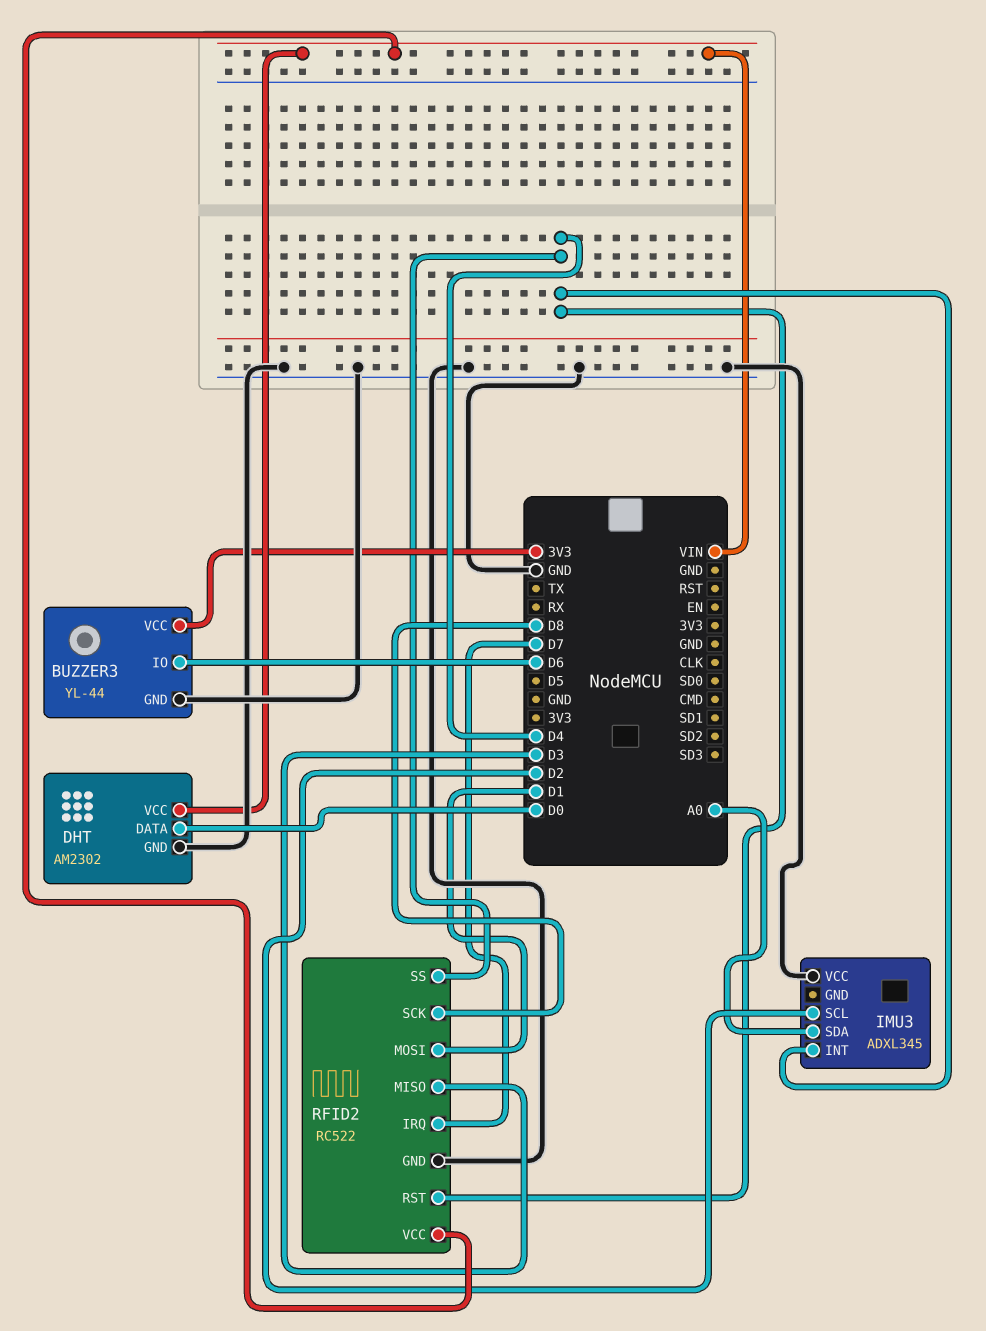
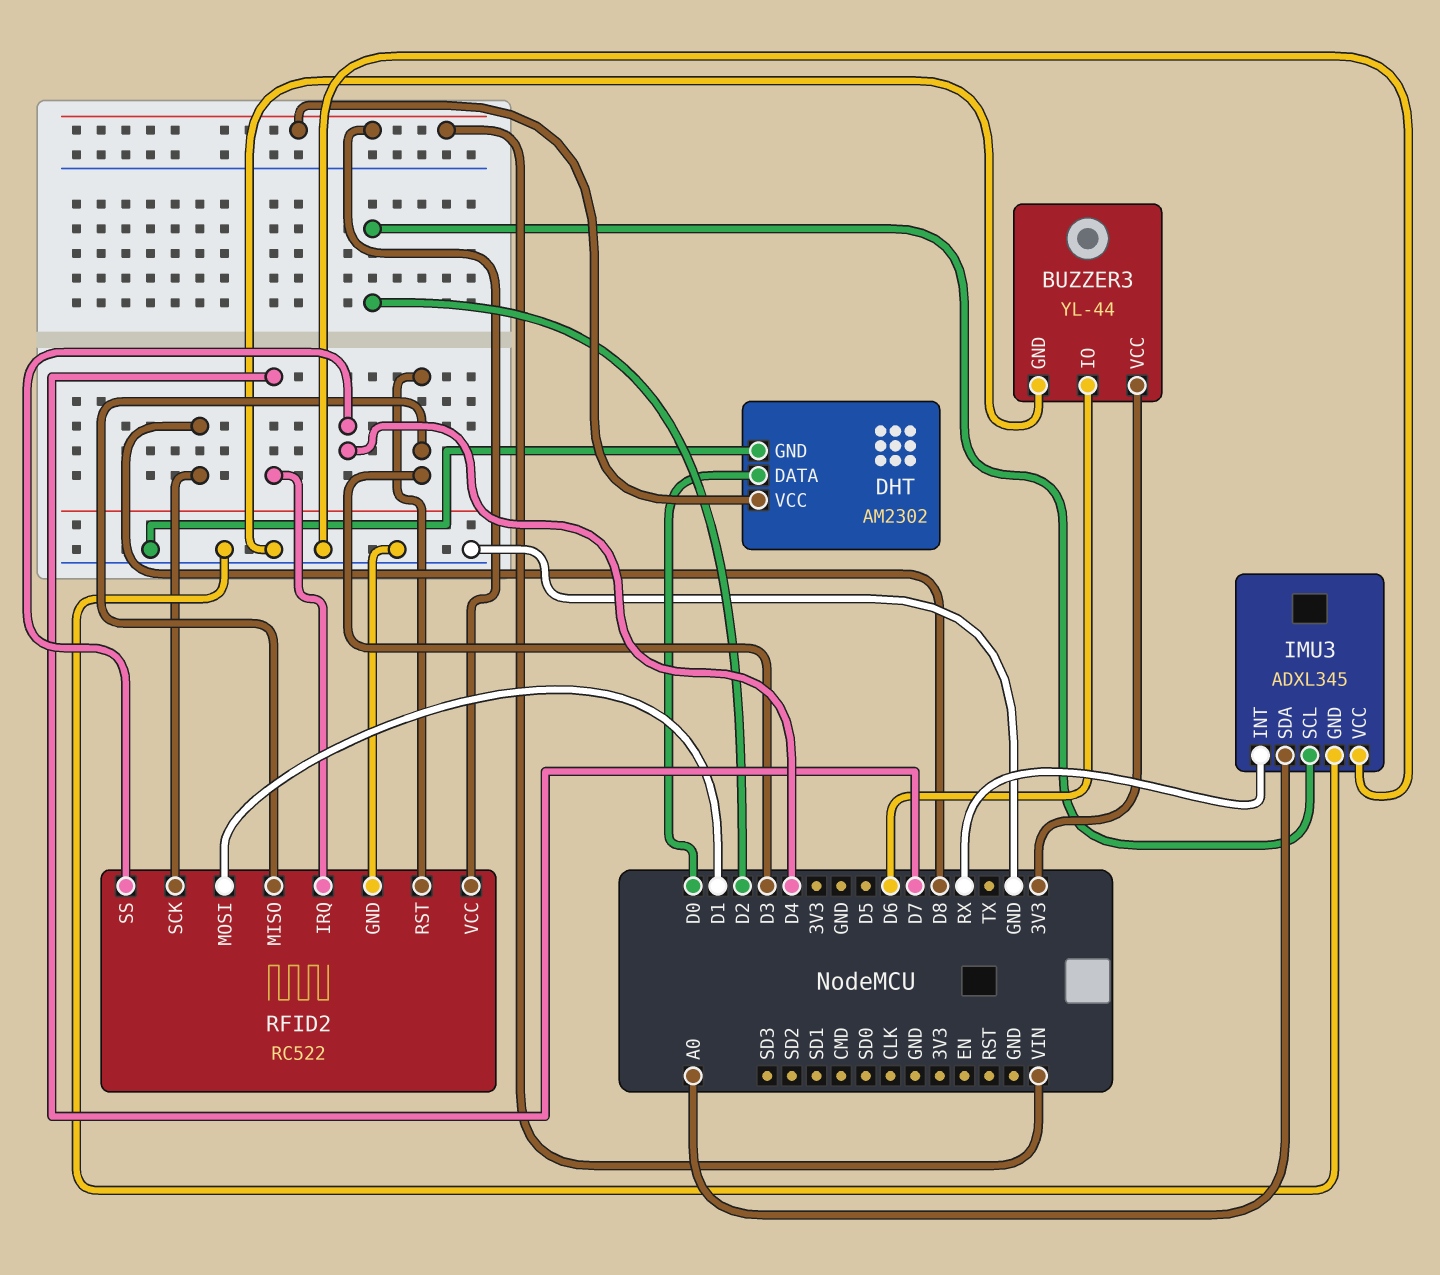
IMU3 pin GND: none -> GND
IMU3 pin INT: D4 -> RX
RFID2 pin RST: D4 -> D3

